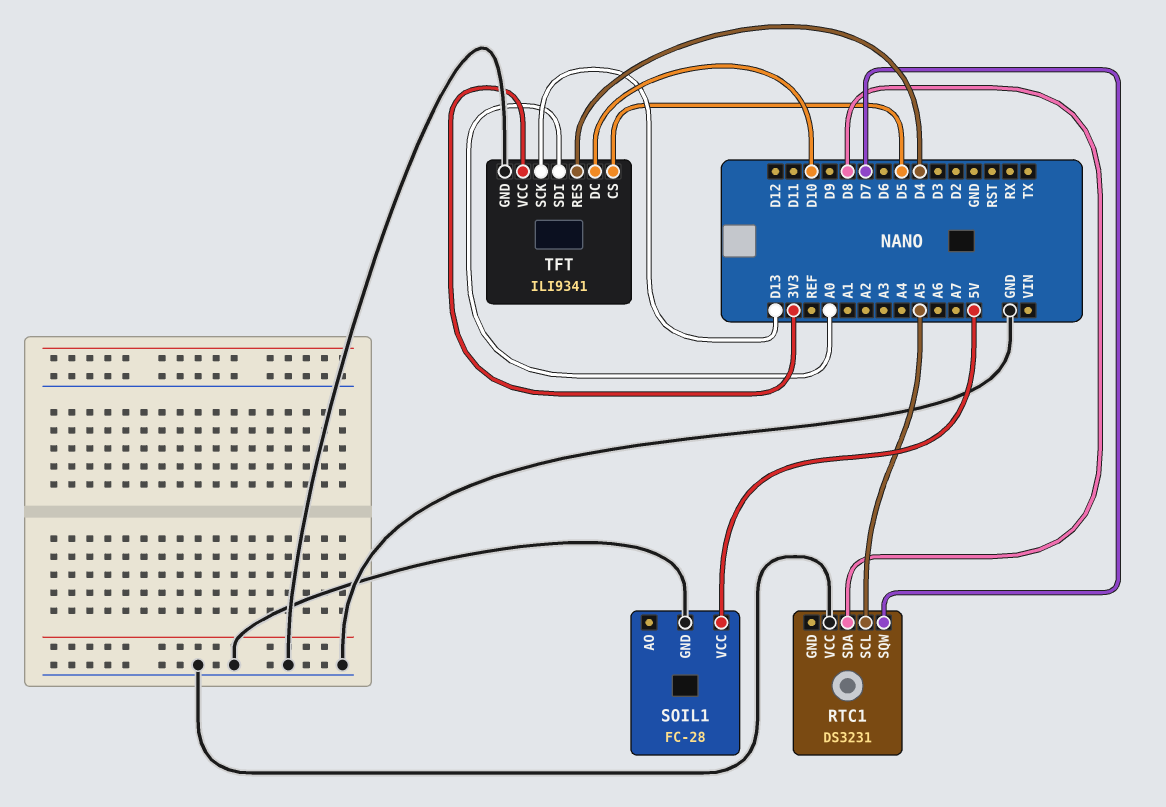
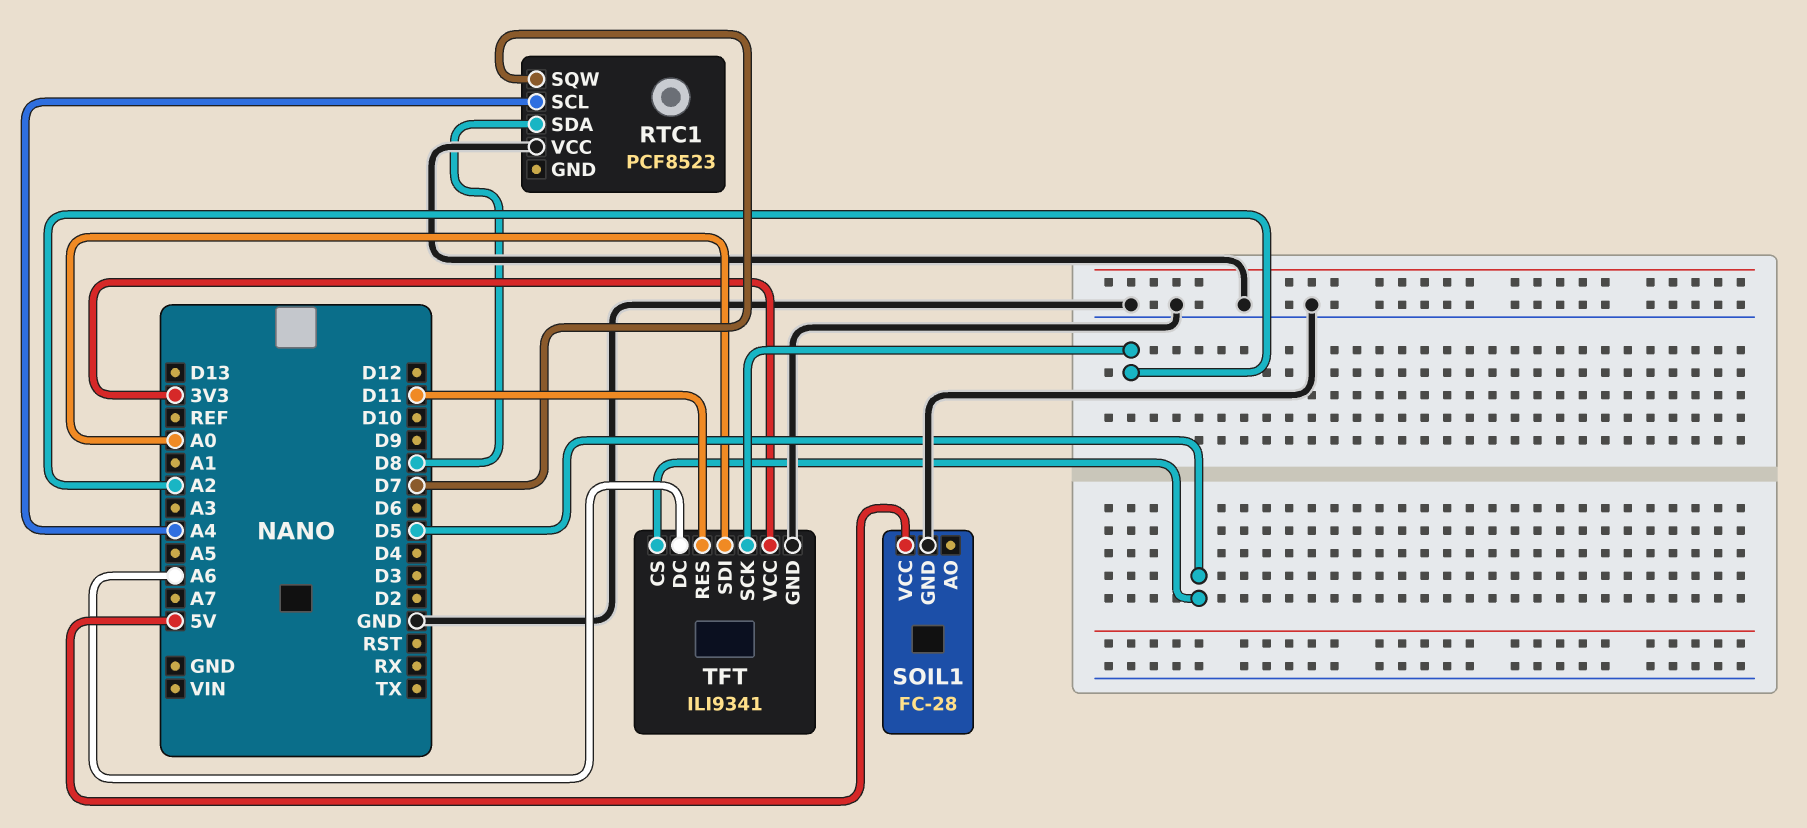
RTC1: DS3231 -> PCF8523
RTC1 pin SCL: A5 -> A4
TFT pin DC: D10 -> A6
TFT pin RES: D4 -> D11
TFT pin SCK: D13 -> A2

